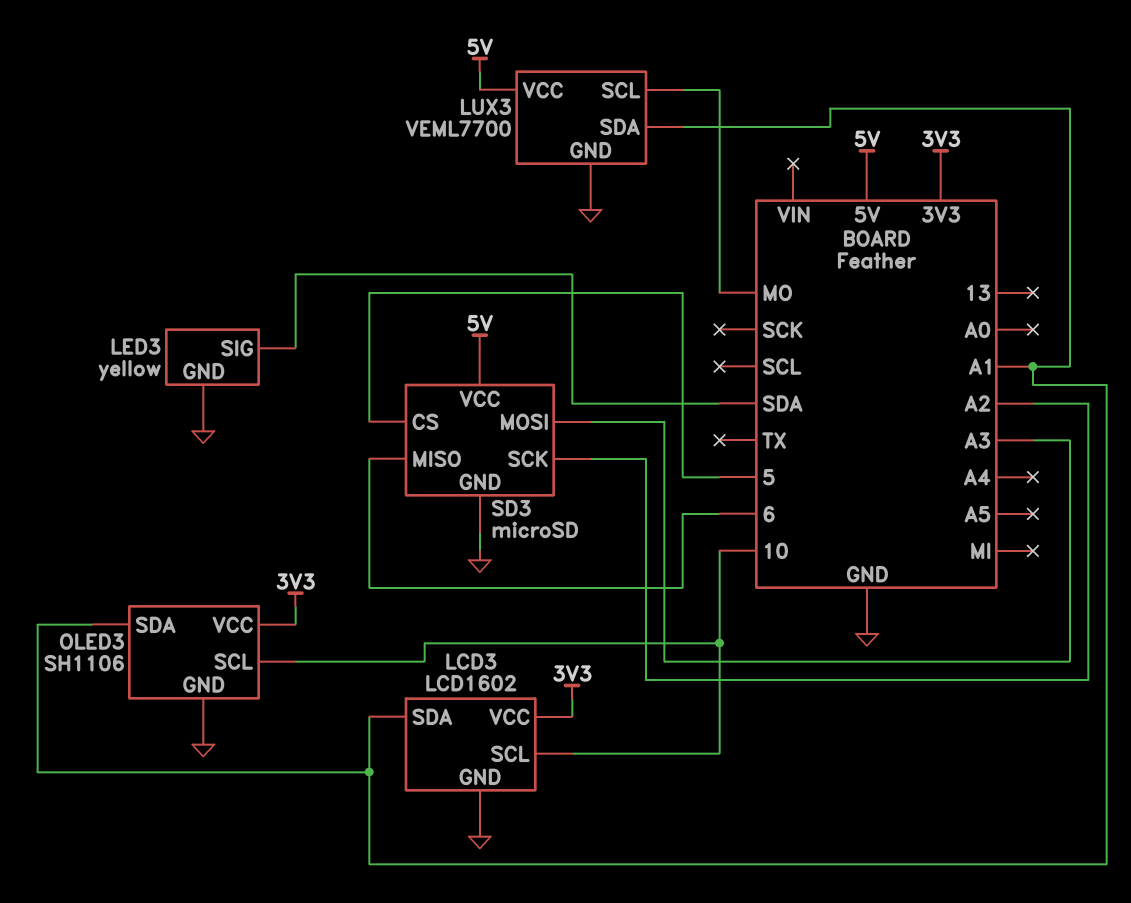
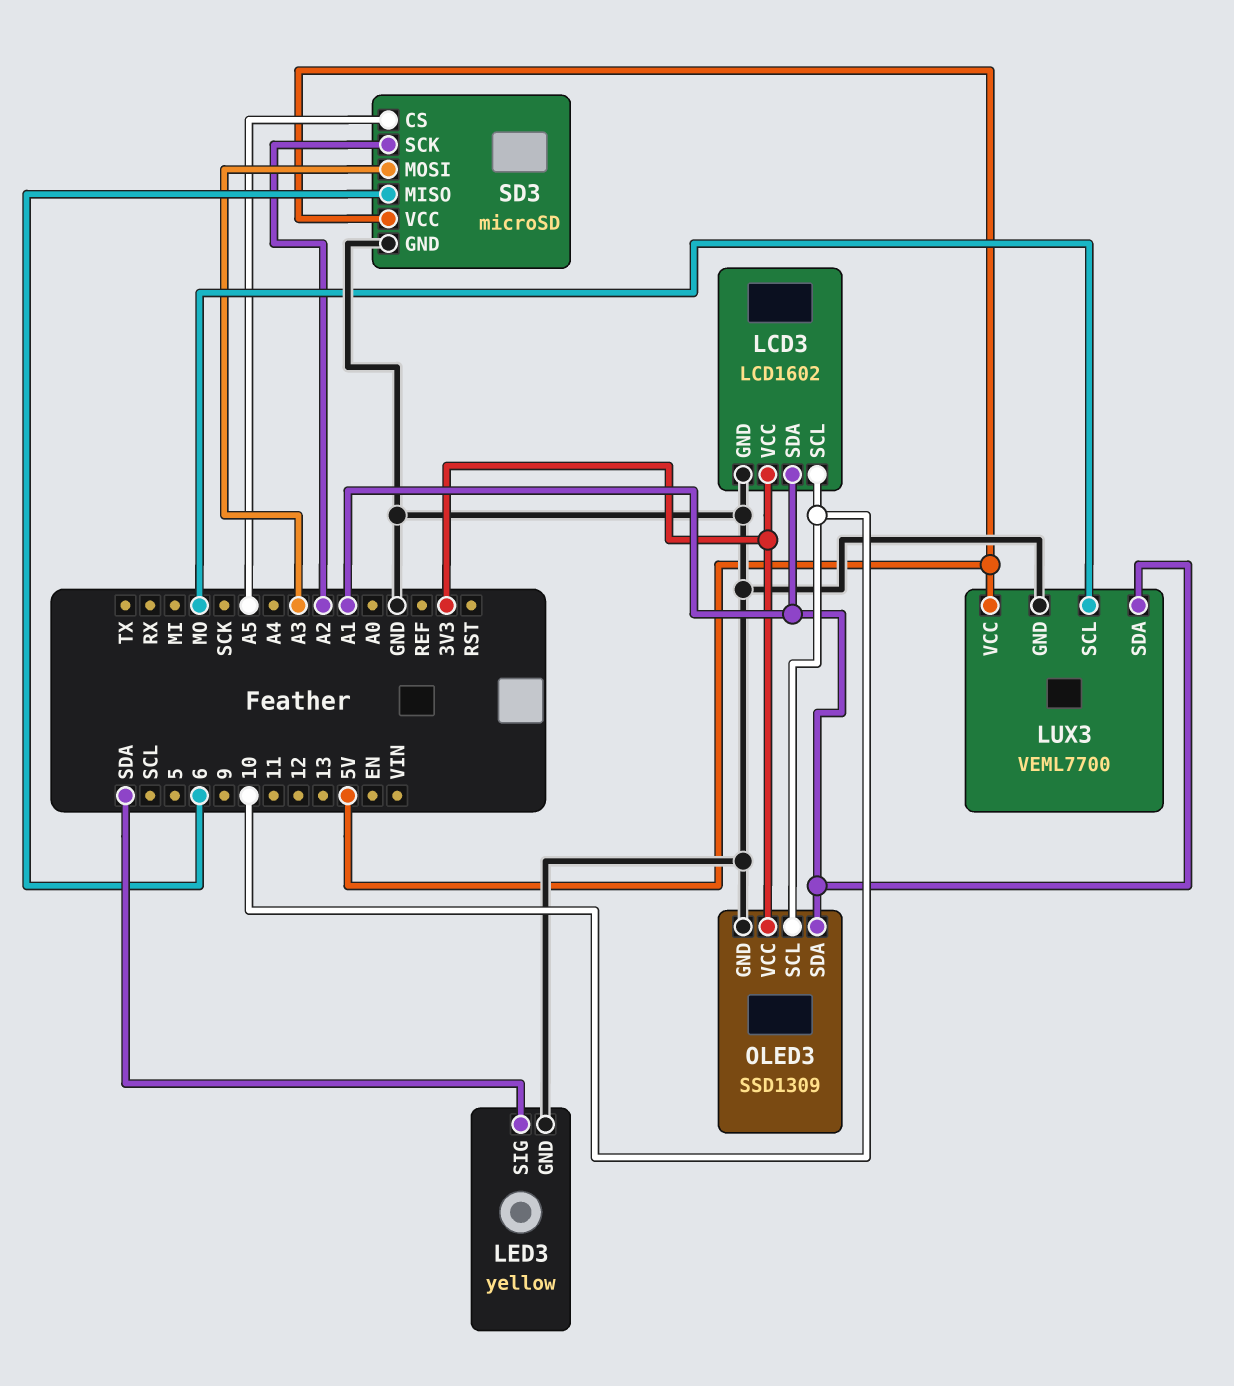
OLED3: SH1106 -> SSD1309
SD3 pin CS: 5 -> A5

